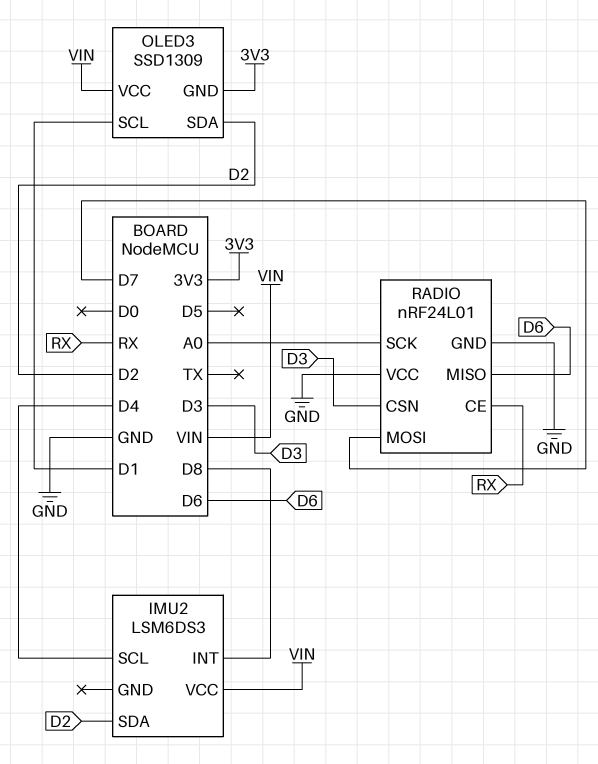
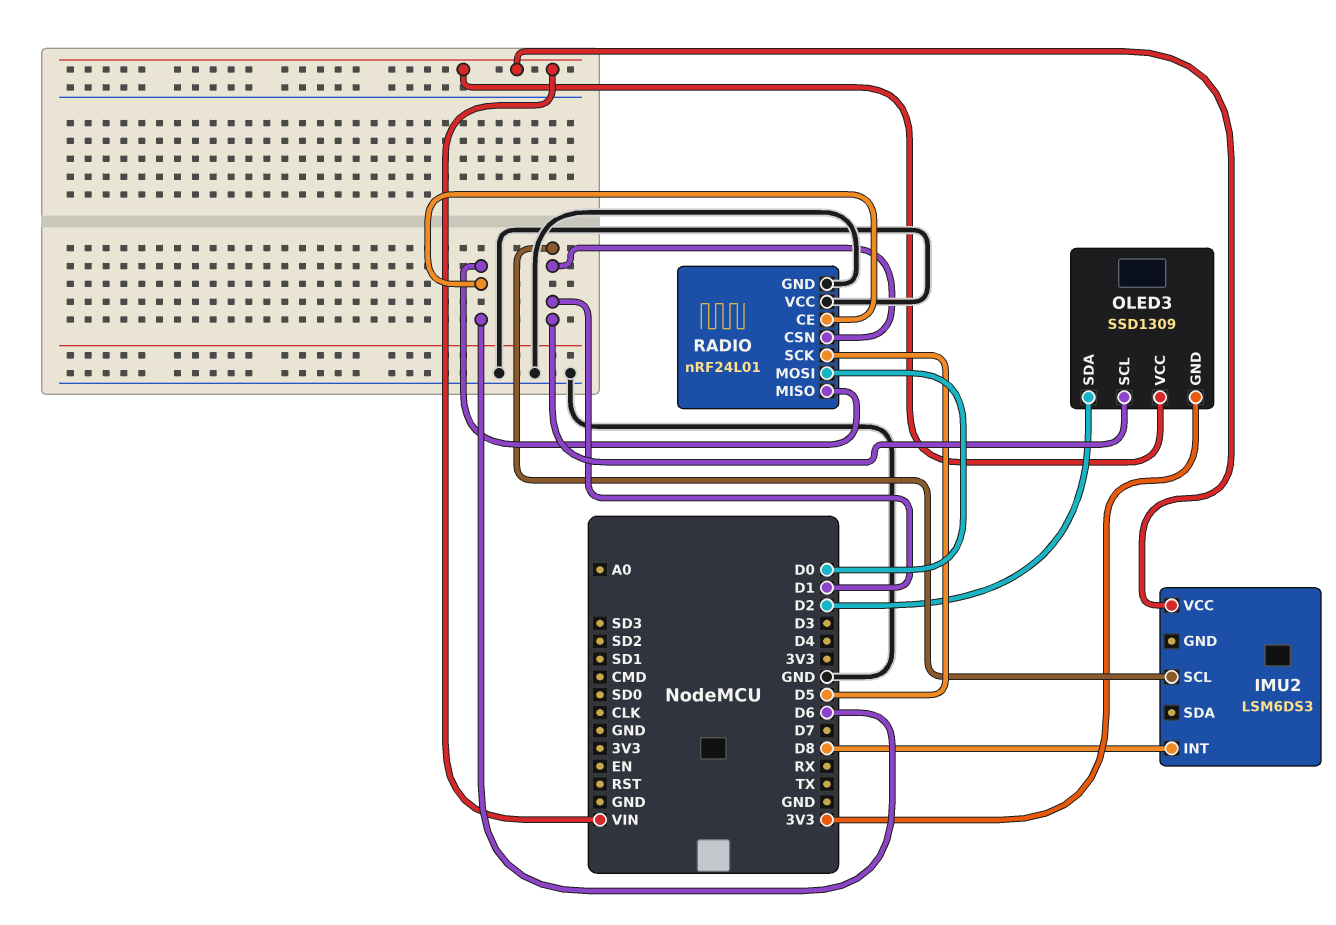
IMU2 pin SCL: D4 -> D1
IMU2 pin SDA: D2 -> none
RADIO pin CE: RX -> D6
RADIO pin CSN: D3 -> D1
RADIO pin MOSI: D7 -> D0
RADIO pin SCK: A0 -> D5

